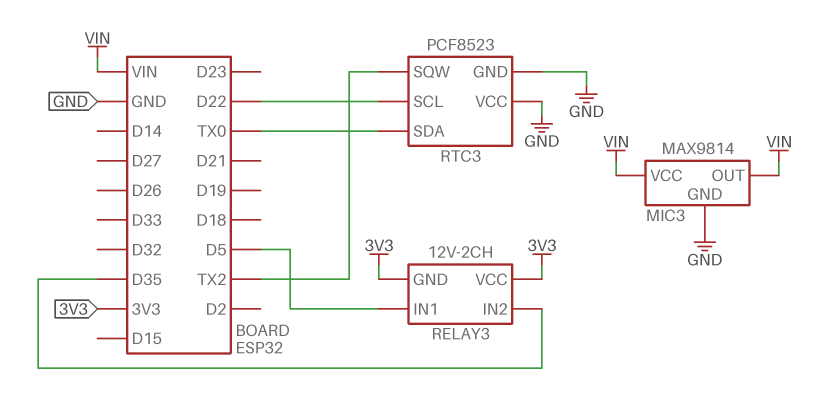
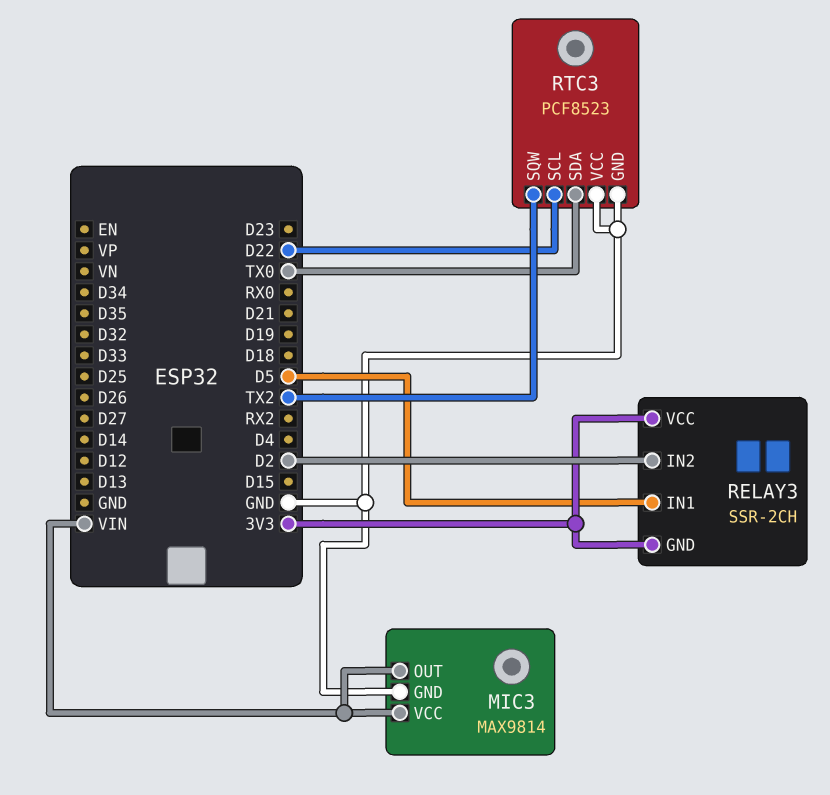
RELAY3: 12V-2CH -> SSR-2CH
RELAY3 pin IN2: D35 -> D2

